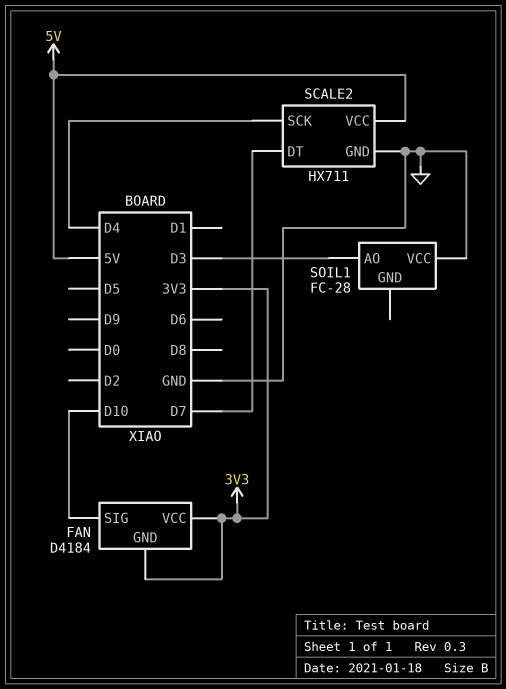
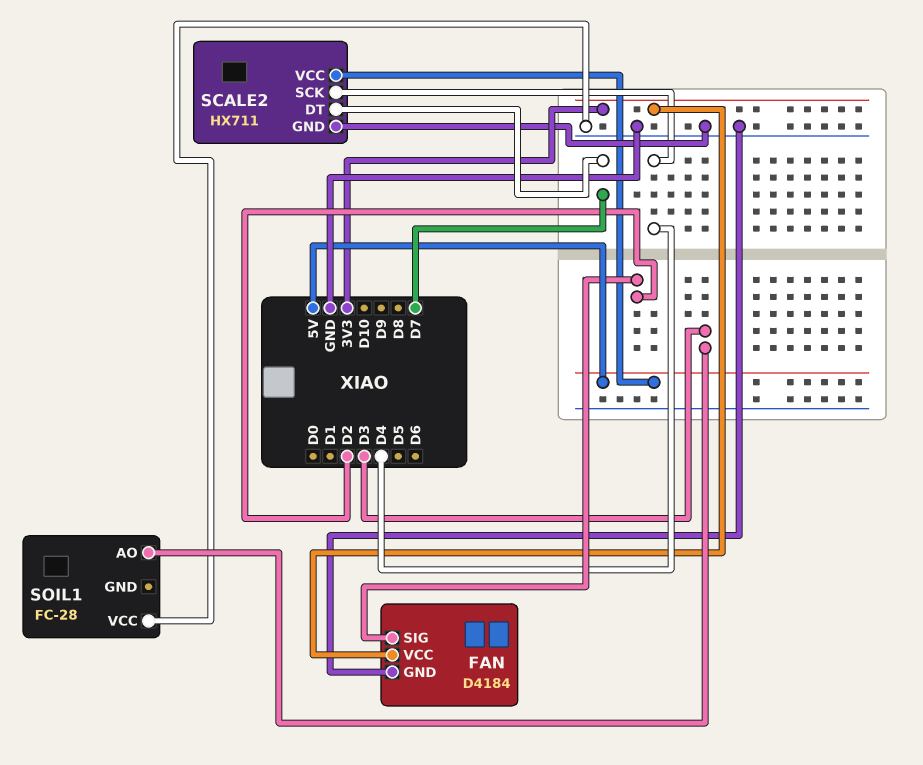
FAN pin GND: 3V3 -> GND
FAN pin SIG: D10 -> D2

